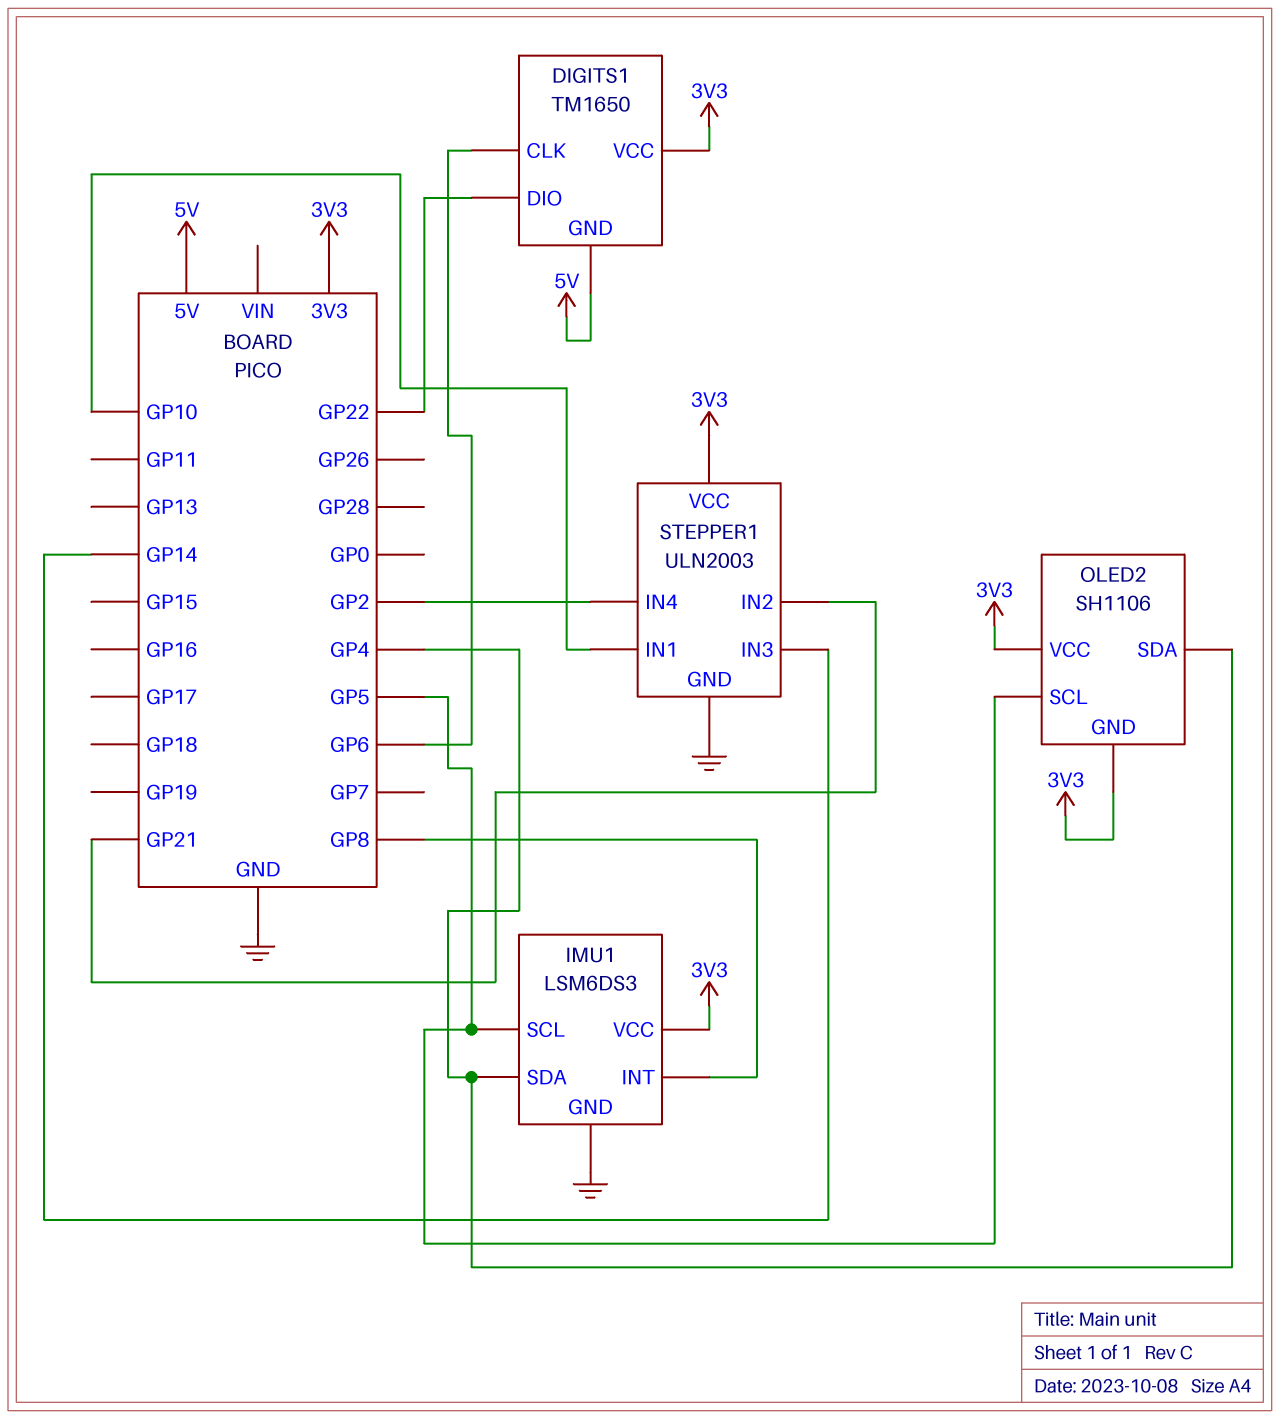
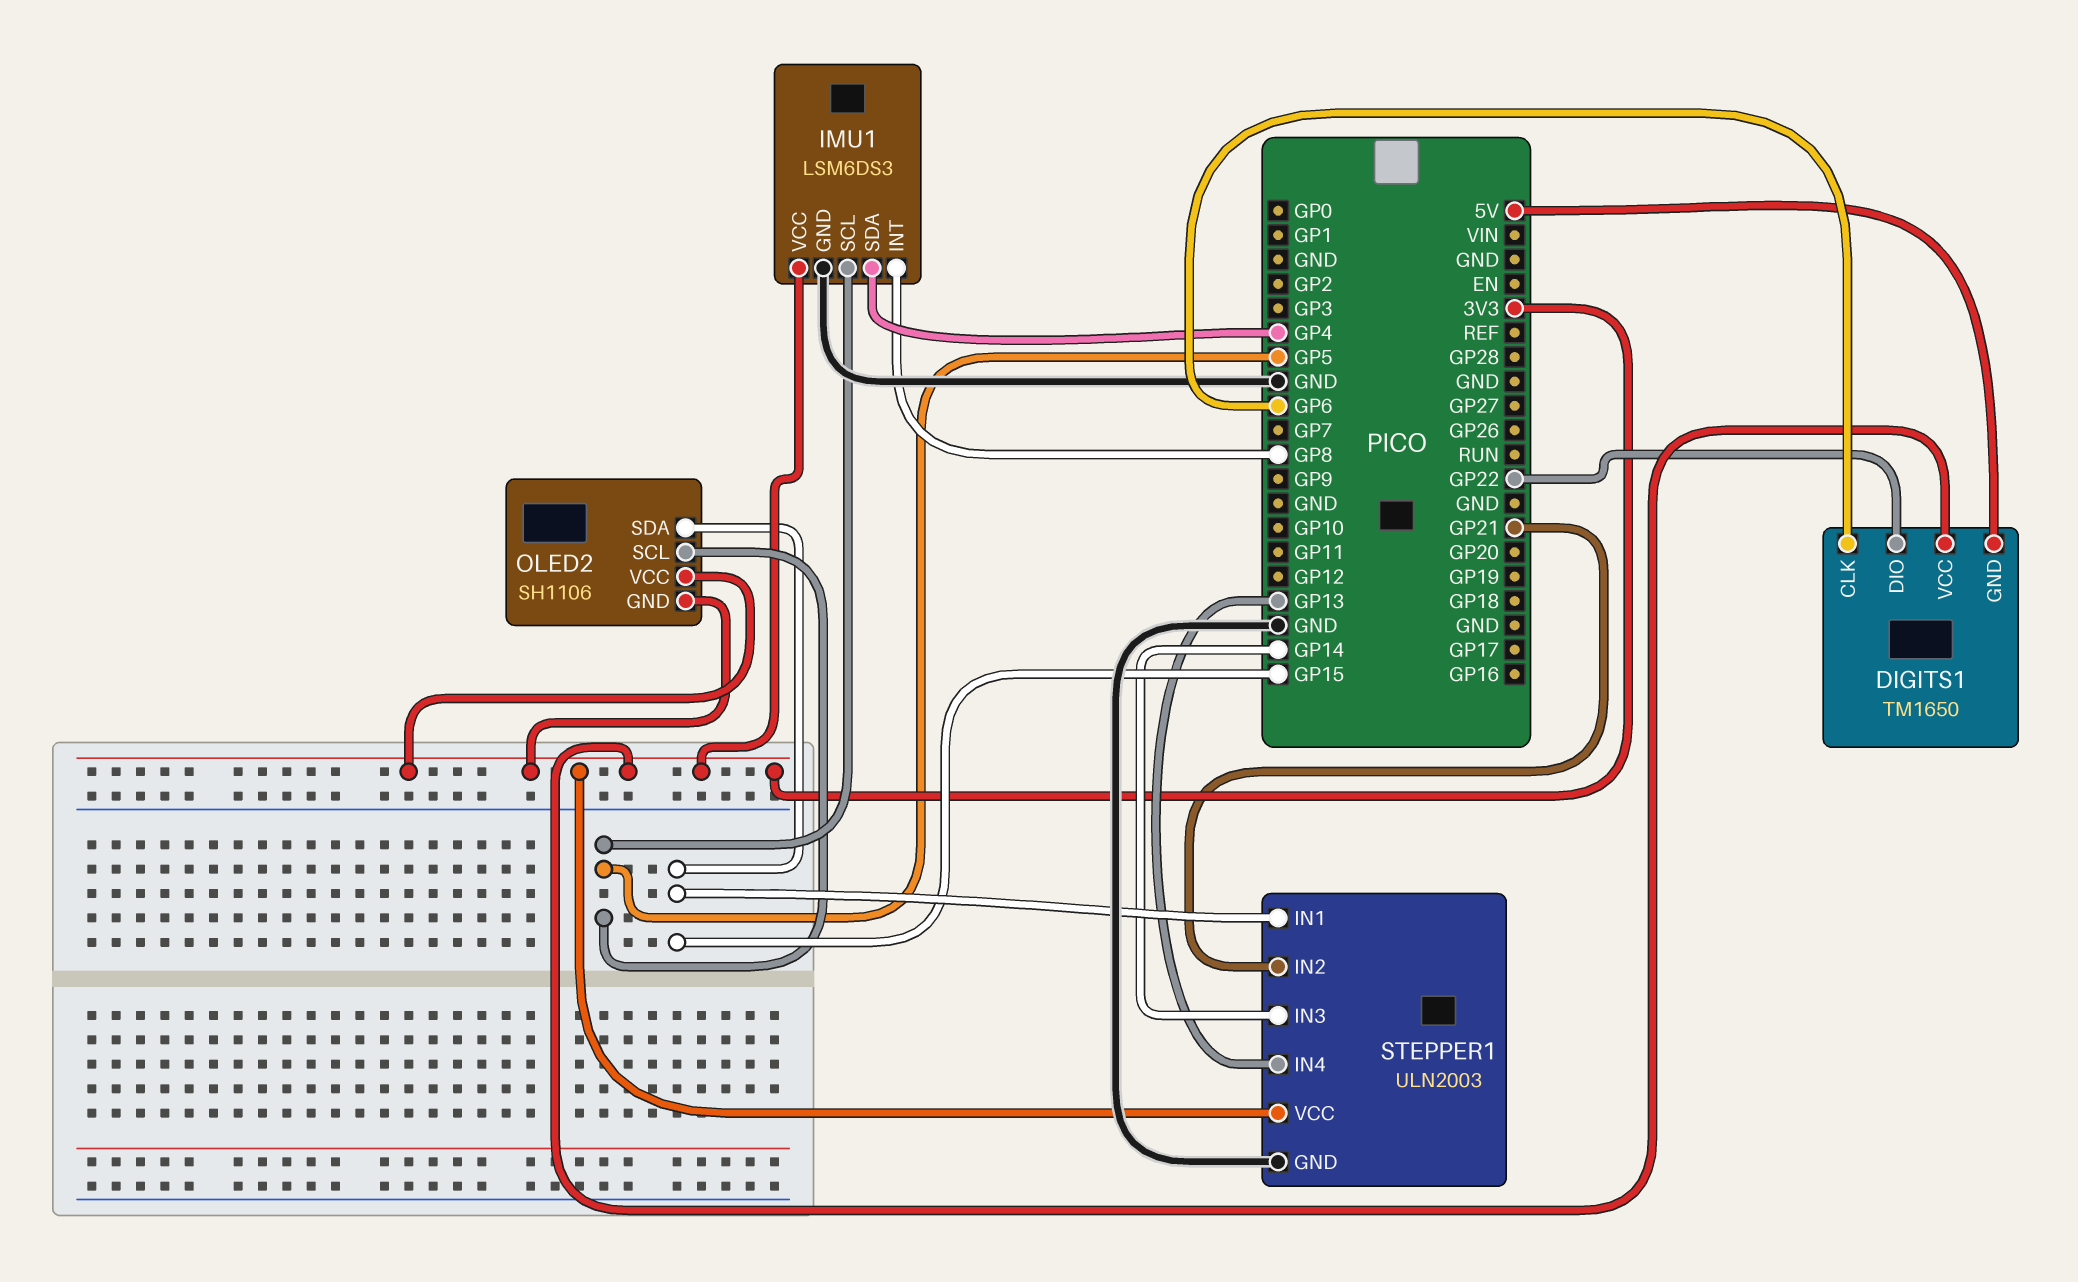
OLED2 pin SDA: GP4 -> GP15
STEPPER1 pin IN1: GP10 -> GP15
STEPPER1 pin IN4: GP2 -> GP13

